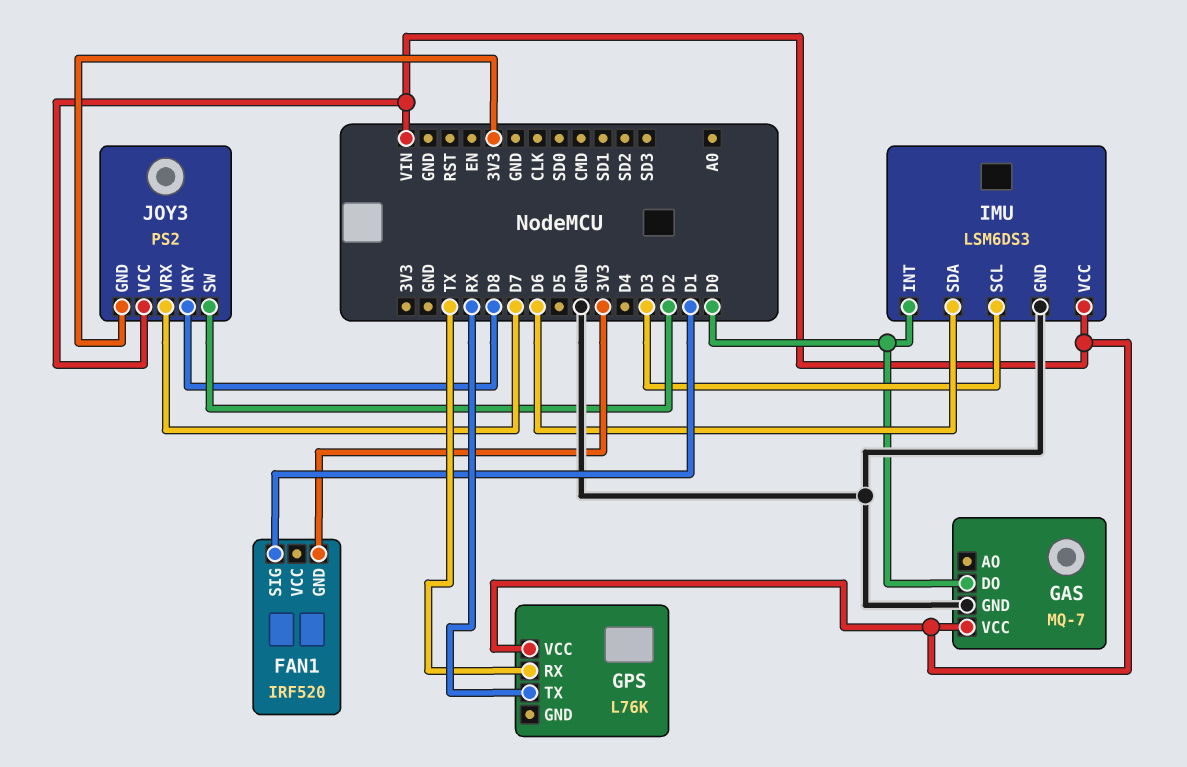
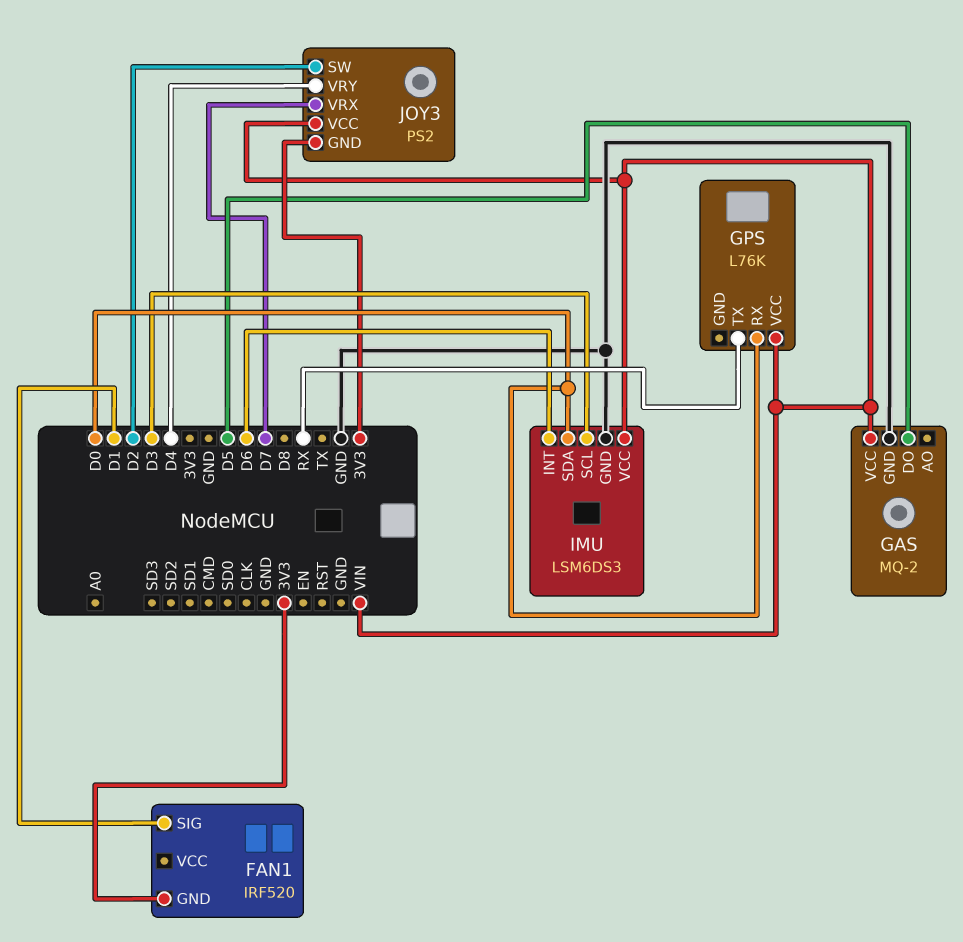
GAS: MQ-7 -> MQ-2
GAS pin DO: D0 -> D5
GPS pin RX: TX -> D0
IMU pin INT: D0 -> D6
IMU pin SDA: D6 -> D0
JOY3 pin VRY: D8 -> D4

